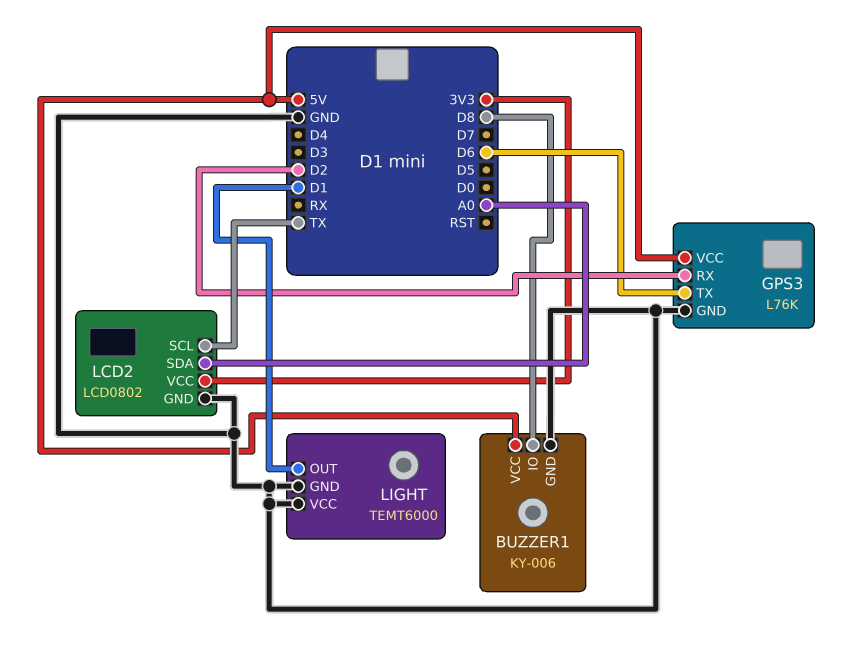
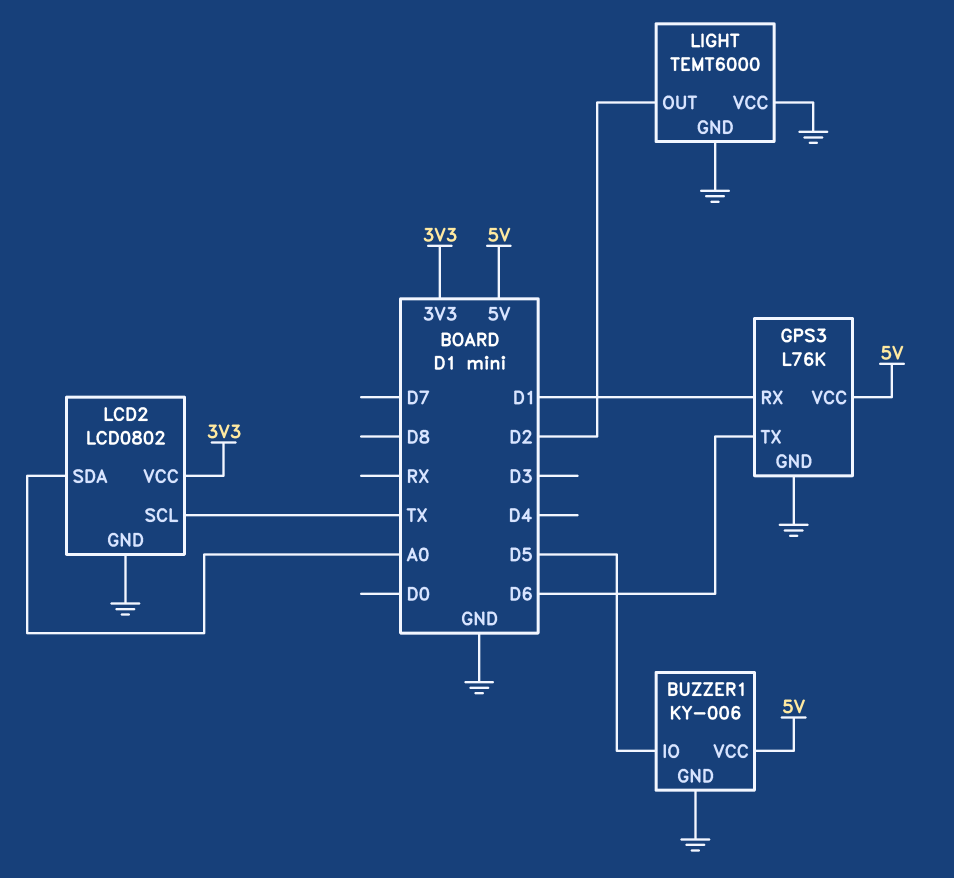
BUZZER1 pin IO: D8 -> D5
GPS3 pin RX: D2 -> D1
LIGHT pin OUT: D1 -> D2

